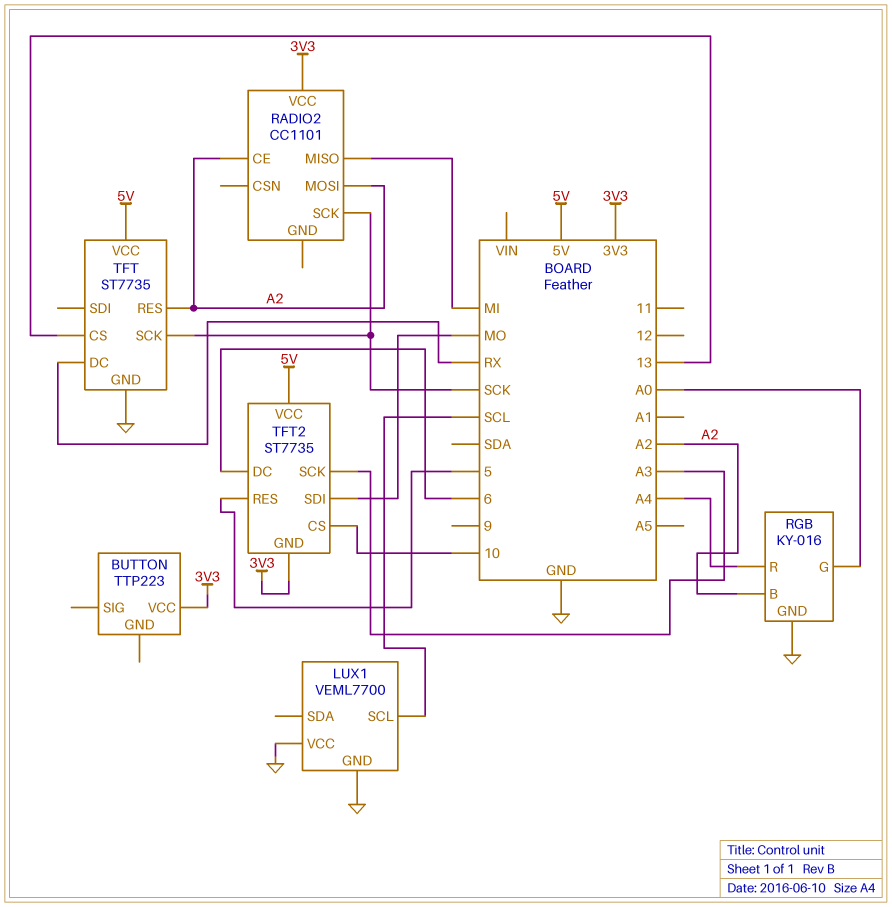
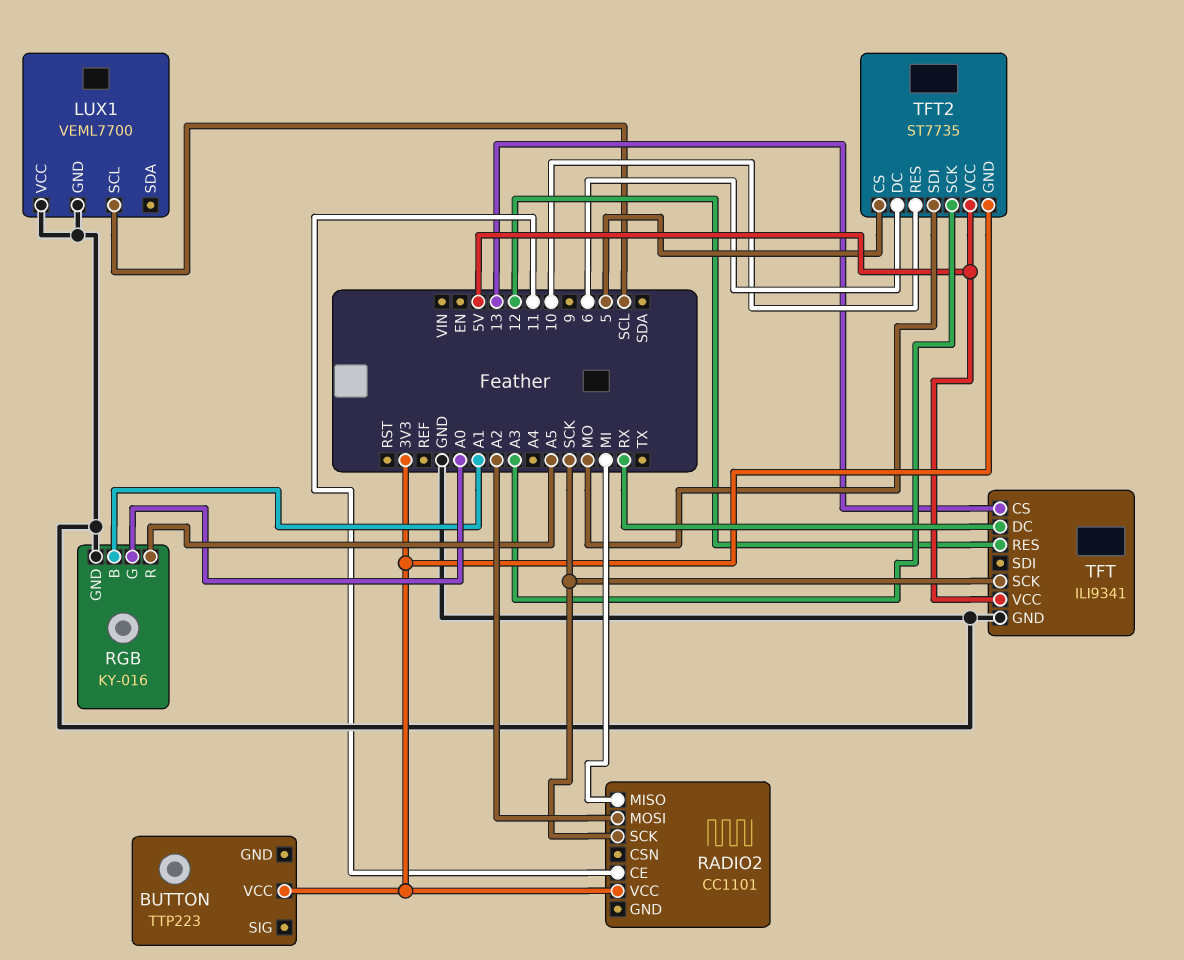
RADIO2 pin CE: A2 -> 11
RGB pin B: A2 -> A1
RGB pin R: A4 -> A5
TFT: ST7735 -> ILI9341
TFT pin RES: A2 -> 12
TFT2 pin CS: 10 -> 5
TFT2 pin RES: 5 -> 10

